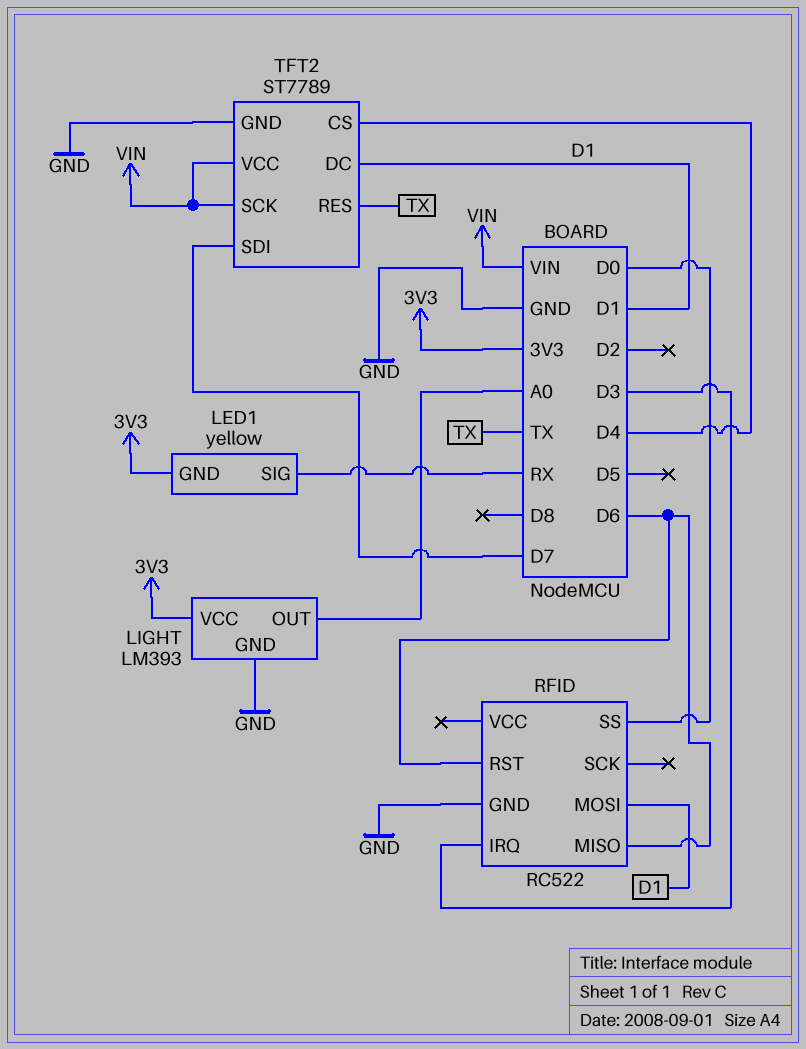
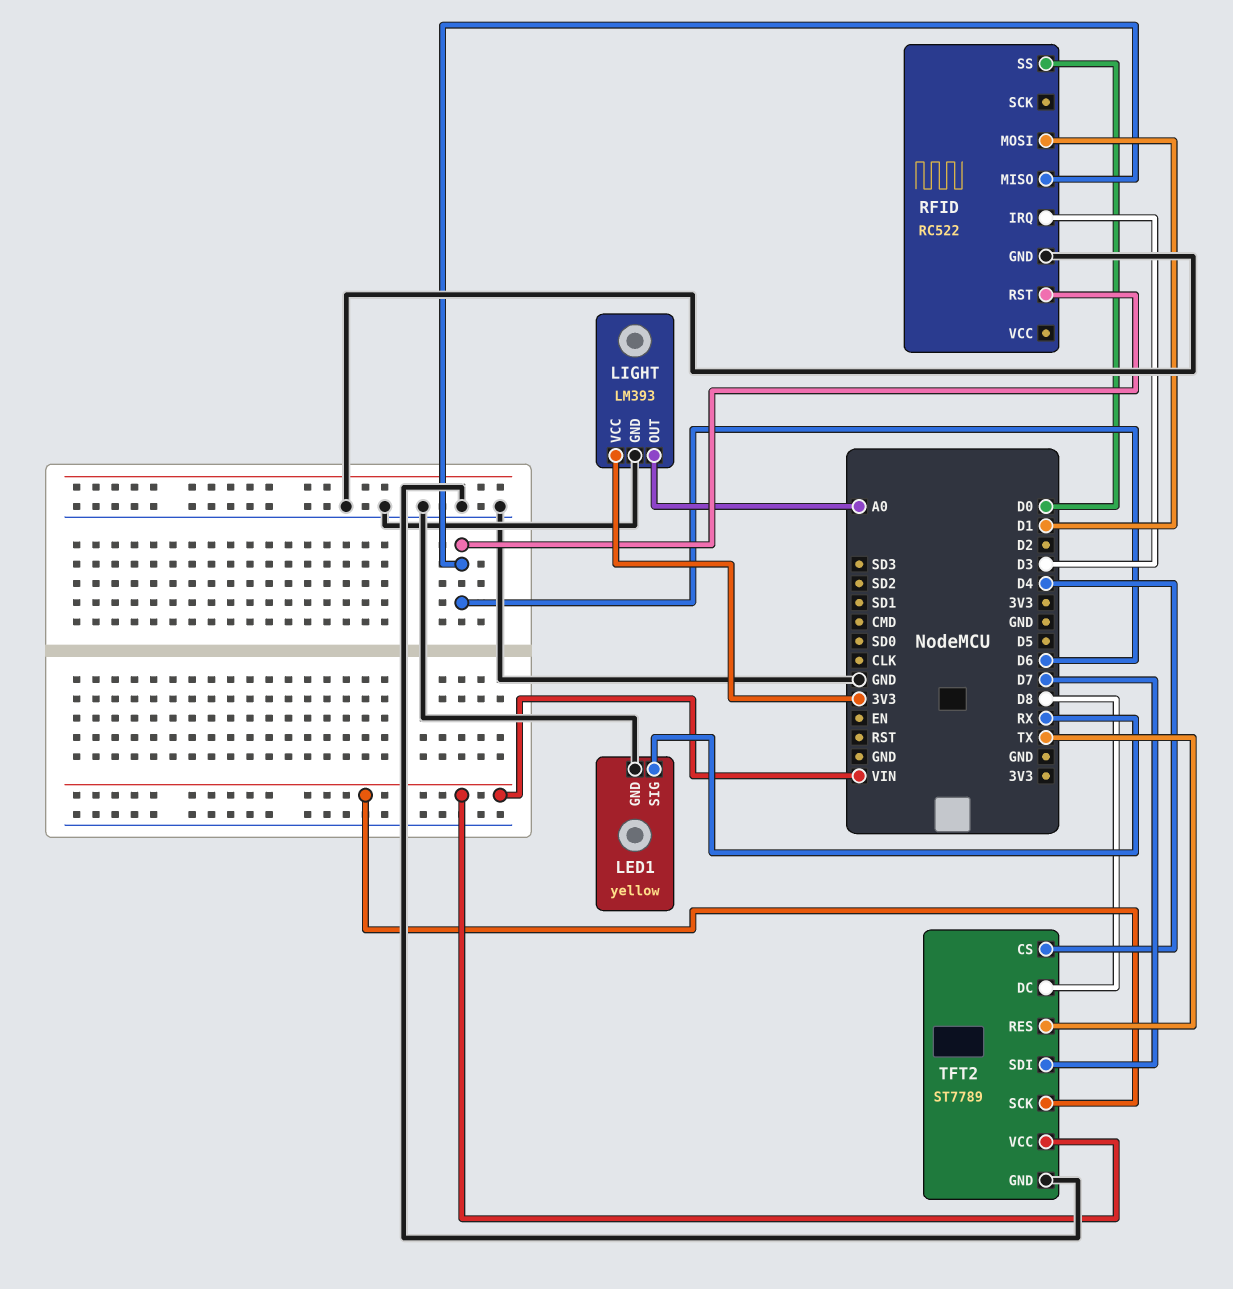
LED1 pin GND: 3V3 -> GND
TFT2 pin DC: D1 -> D8

